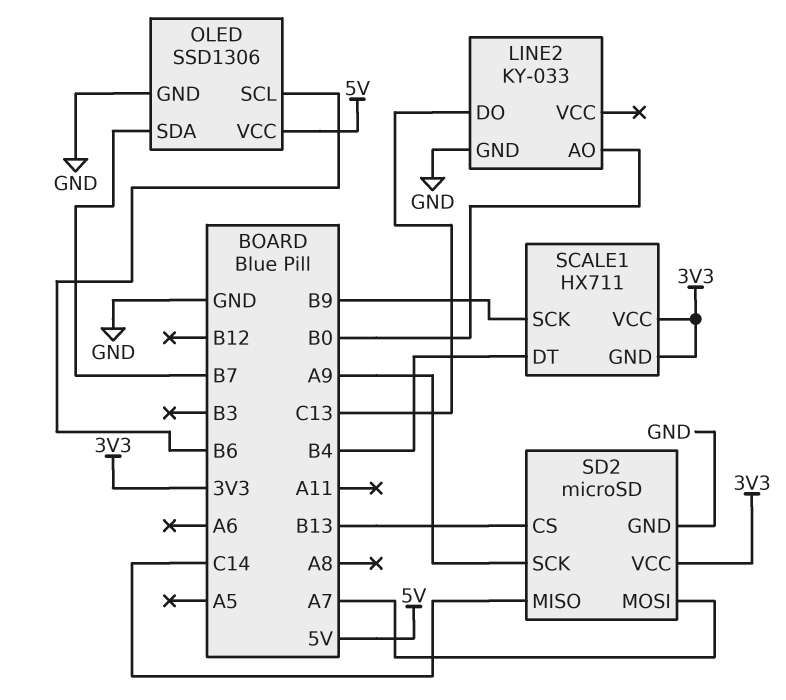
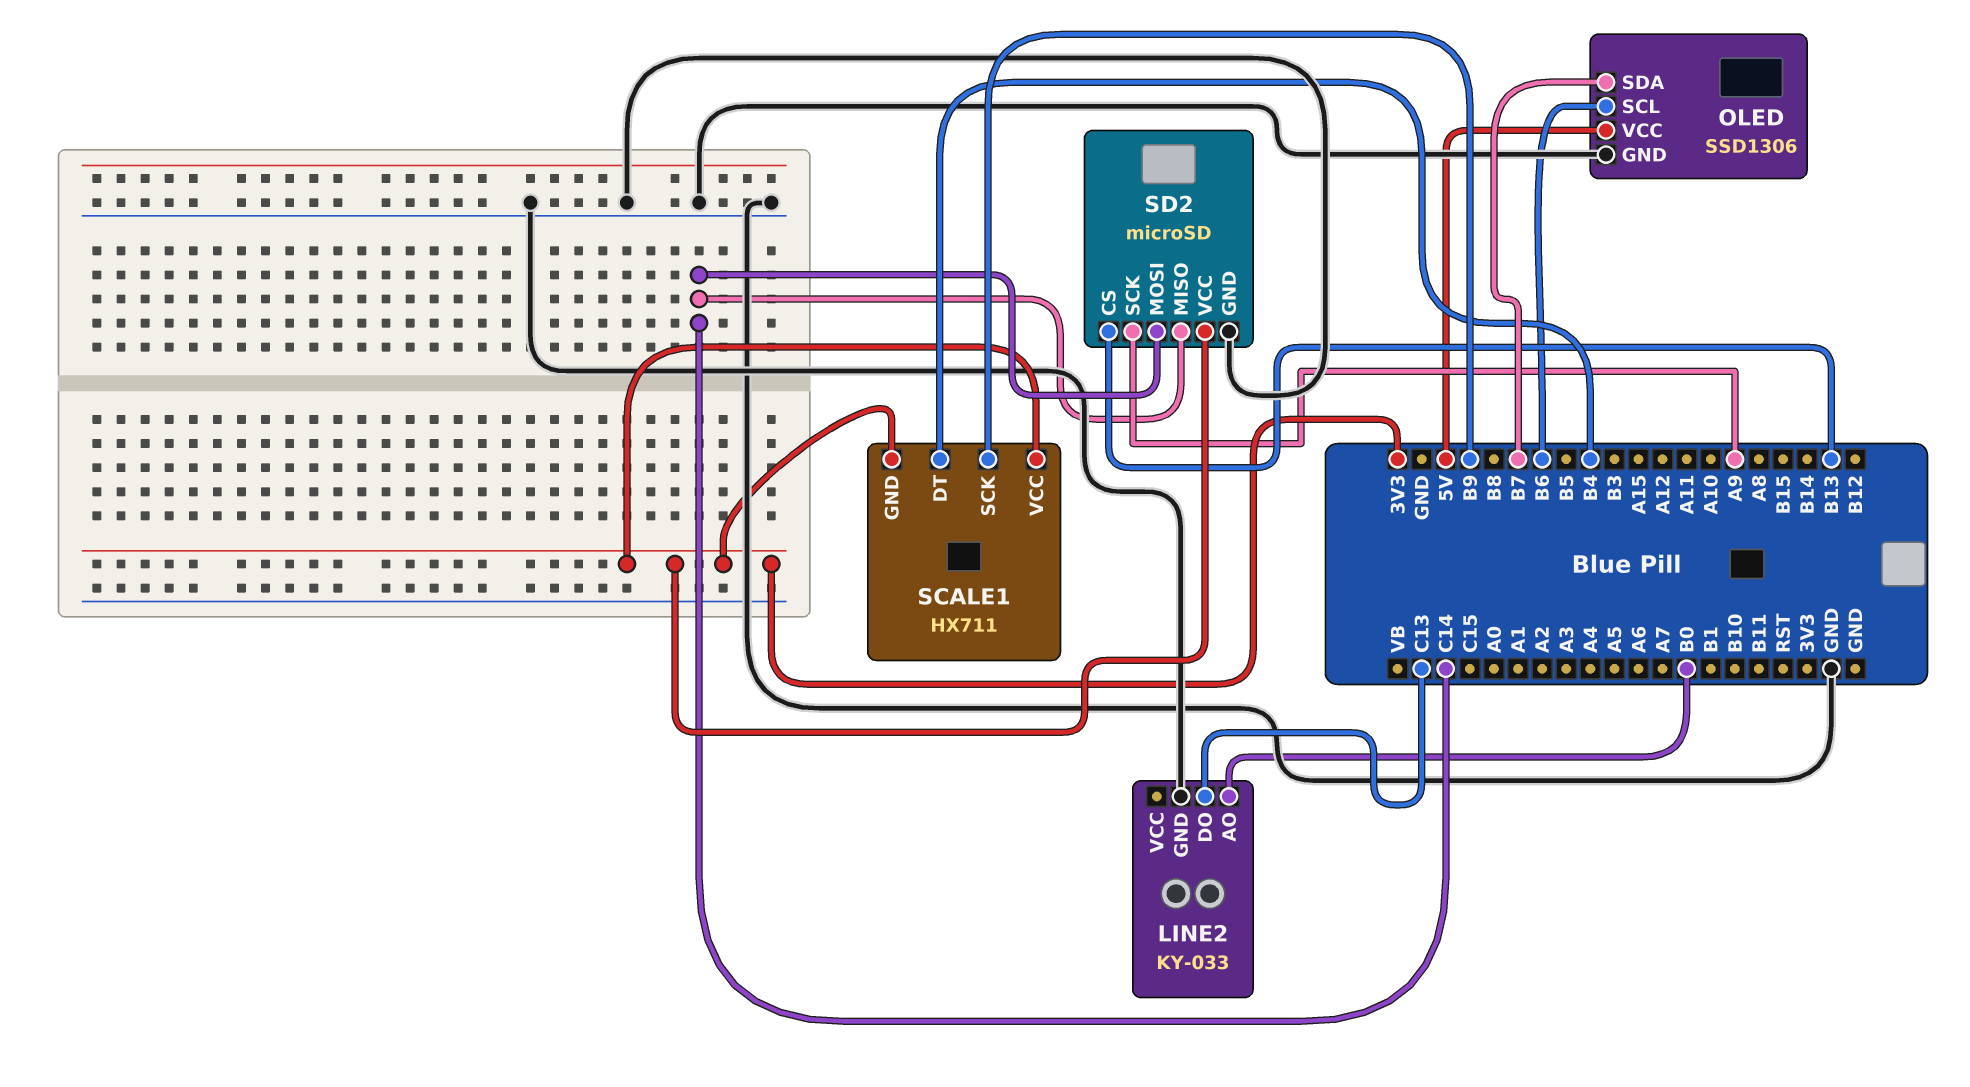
SD2 pin MOSI: A7 -> C14

